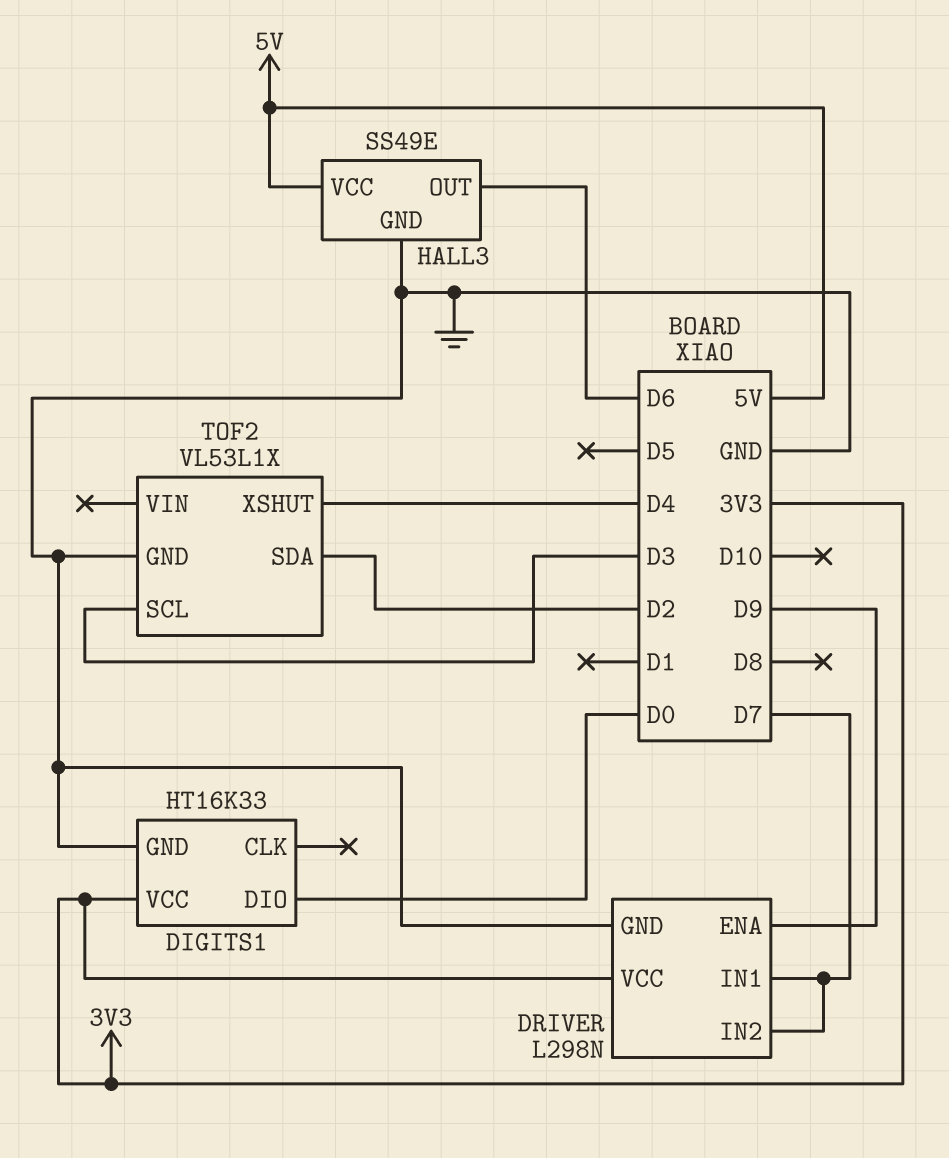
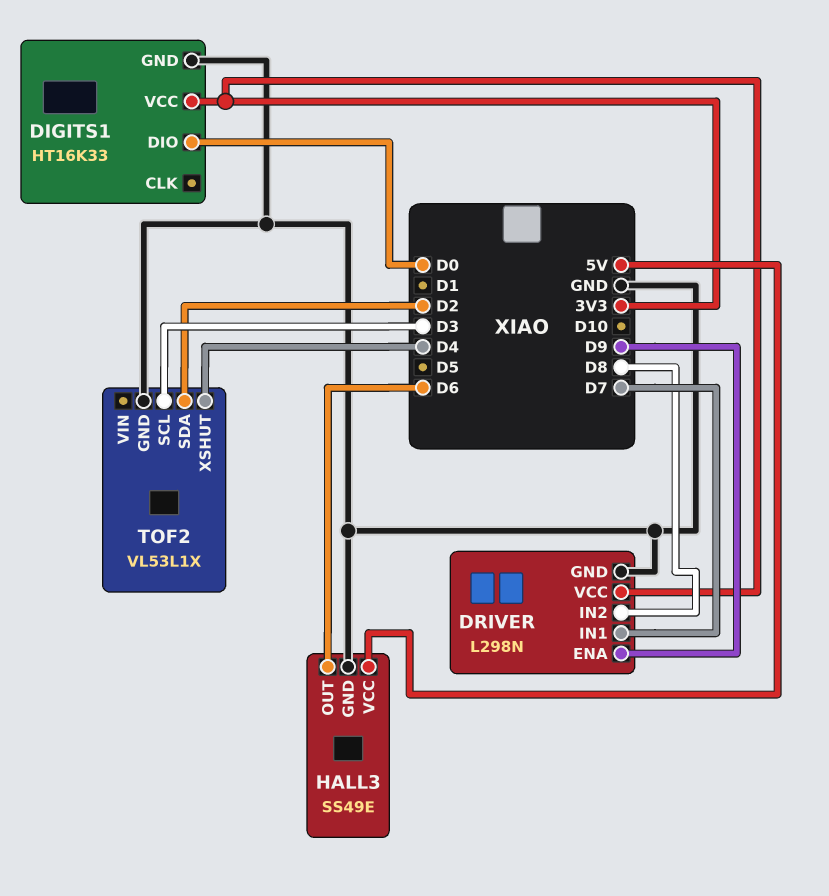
DRIVER pin IN2: D7 -> D8

